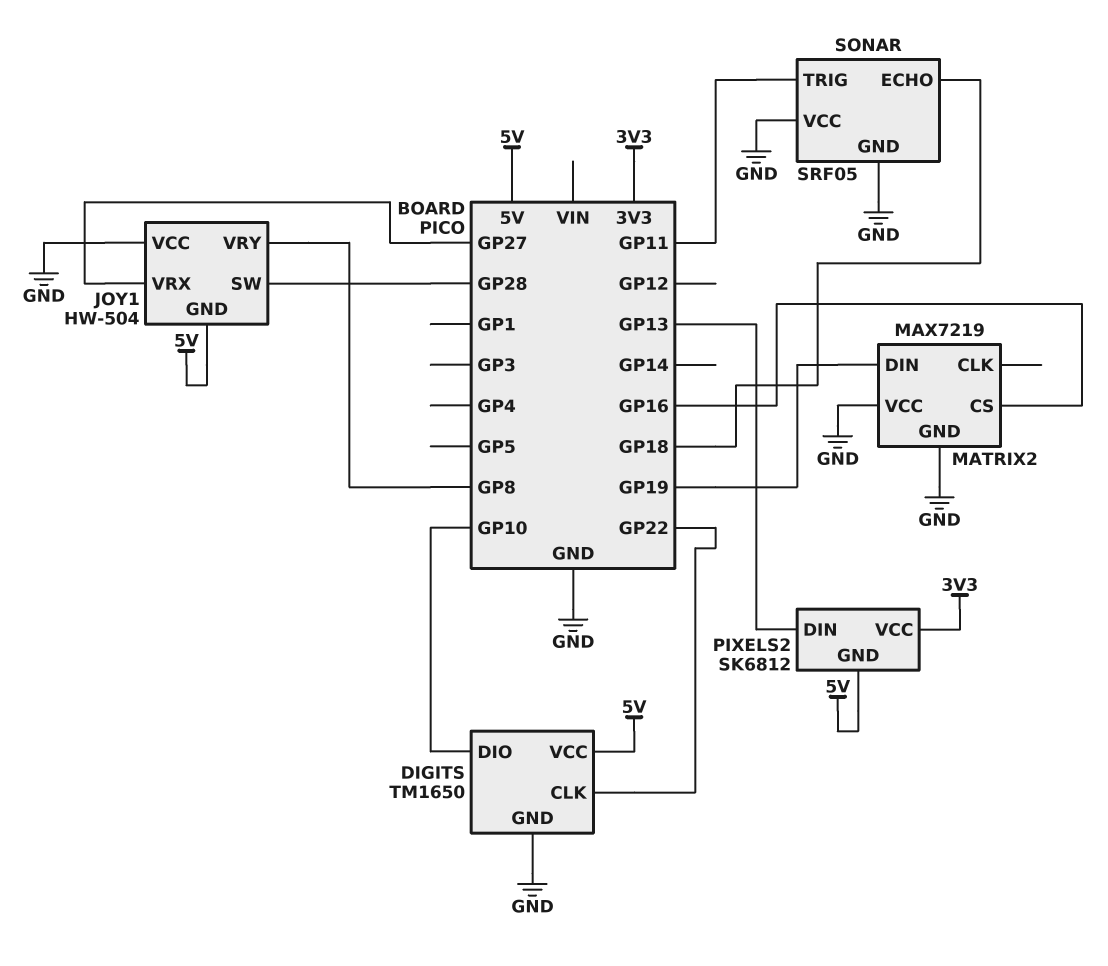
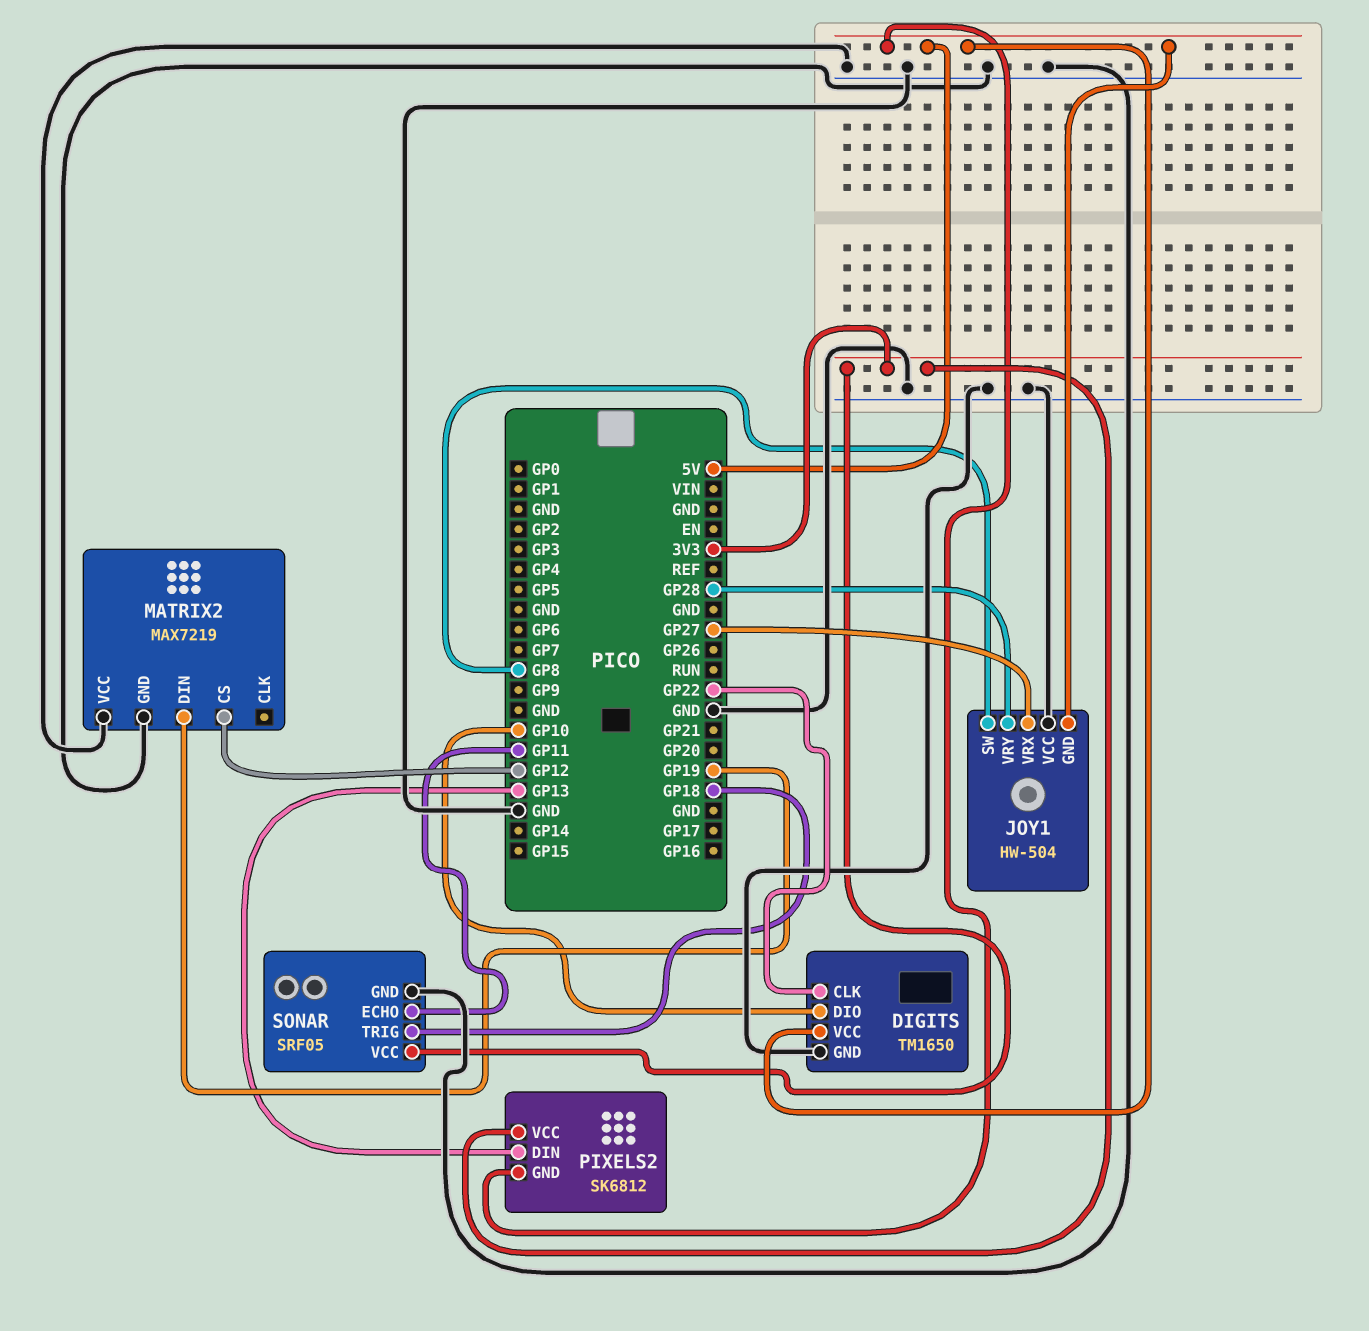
JOY1 pin SW: GP28 -> GP8
JOY1 pin VRY: GP8 -> GP28
MATRIX2 pin CS: GP16 -> GP12
SONAR pin ECHO: GP18 -> GP11
SONAR pin TRIG: GP11 -> GP18
SONAR pin VCC: GND -> 3V3

